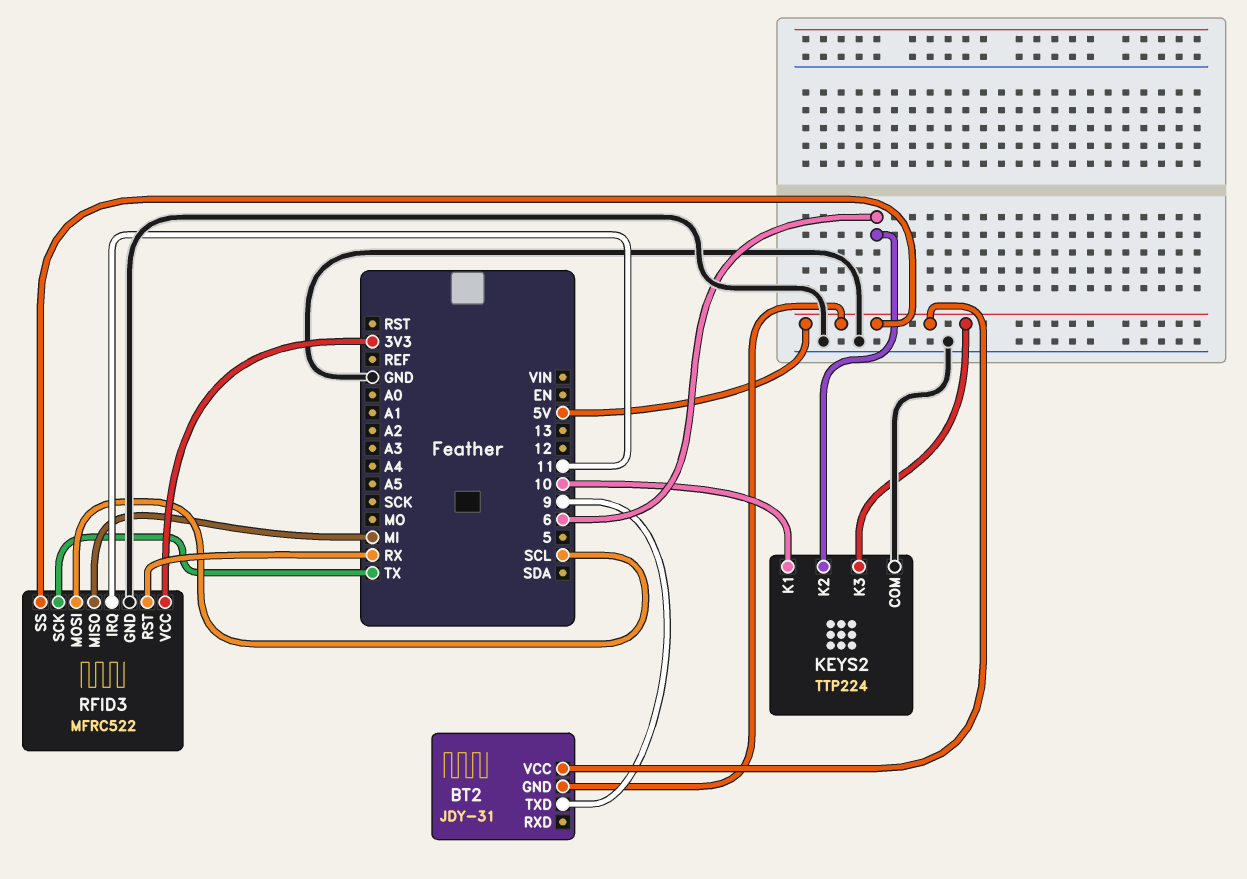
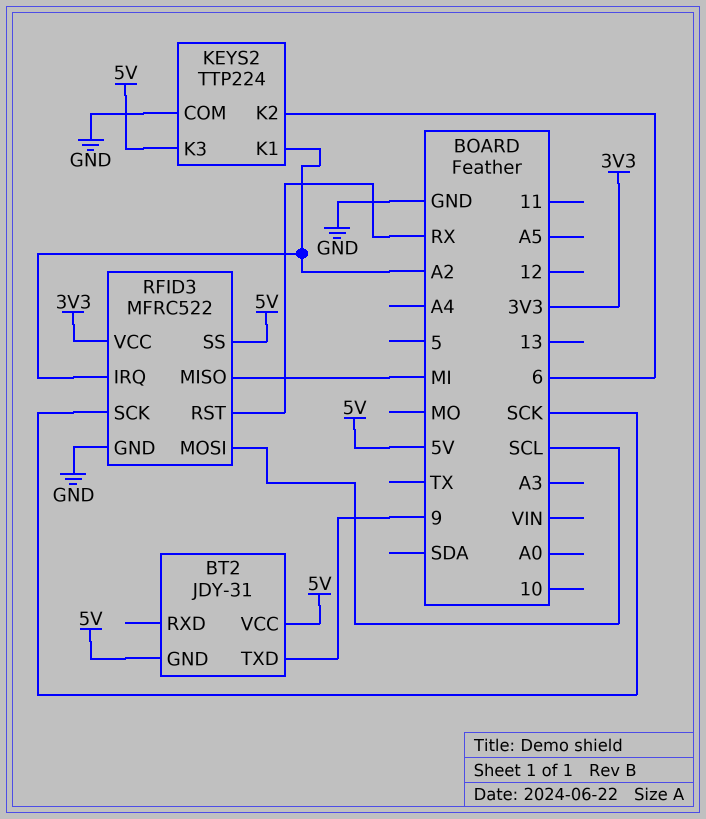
KEYS2 pin K1: 10 -> A2
RFID3 pin IRQ: 11 -> A2
RFID3 pin SCK: TX -> SCK

